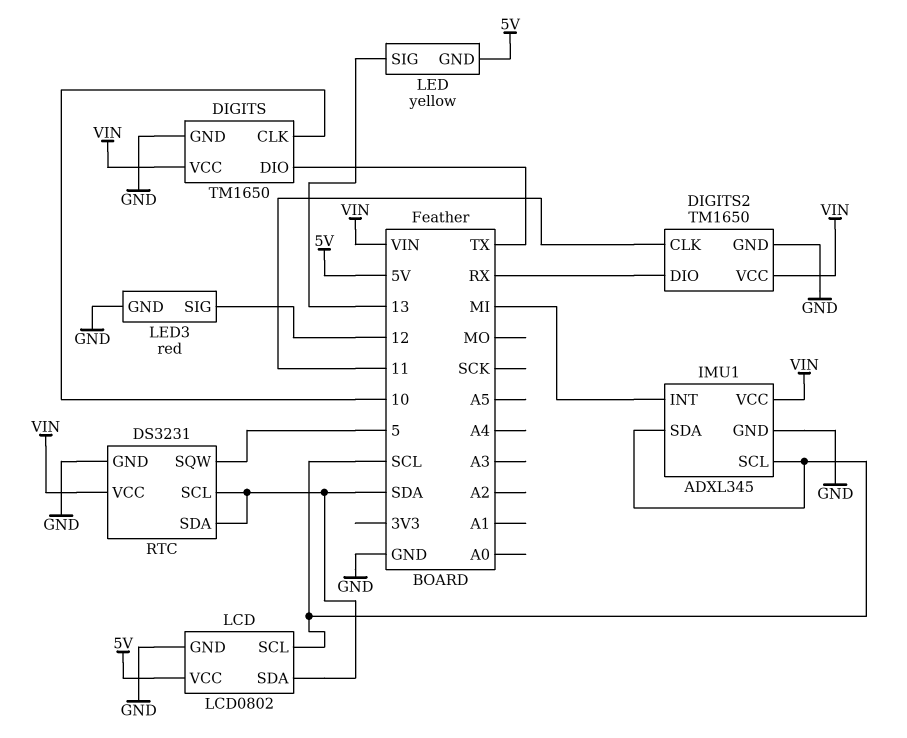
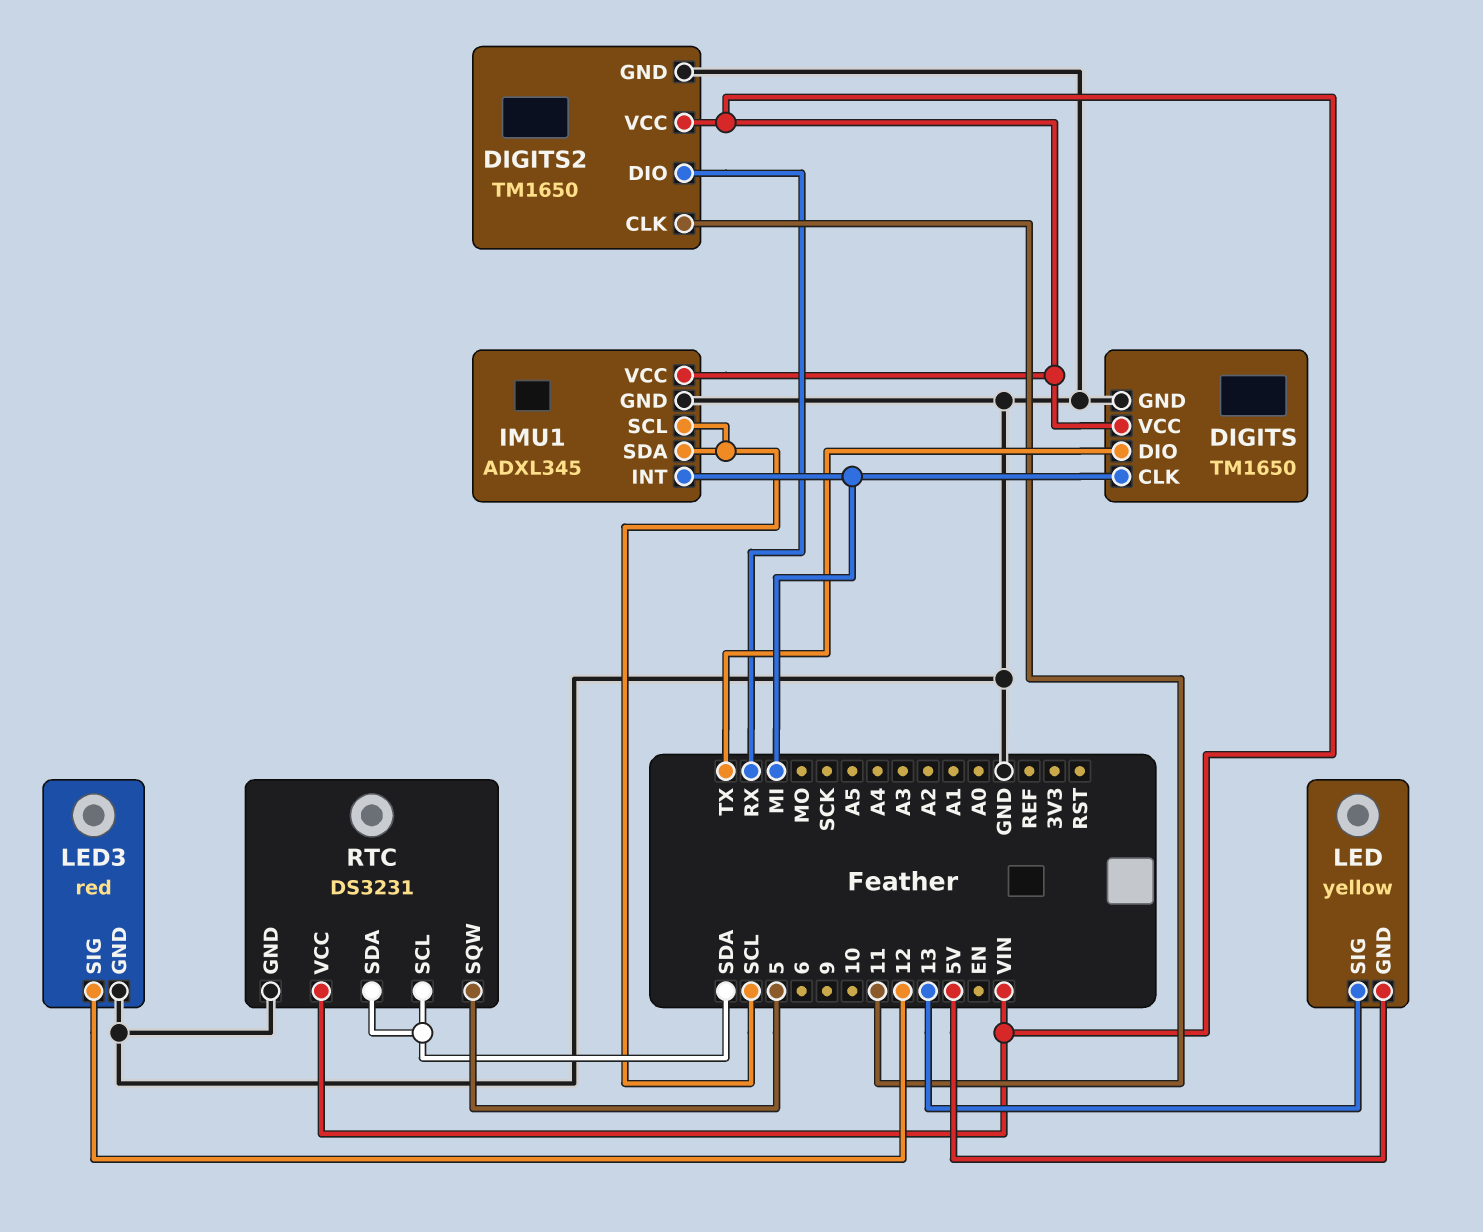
DIGITS pin CLK: 10 -> MI
LCD: LCD0802 -> none
LCD pin GND: GND -> none
LCD pin SCL: SCL -> none
LCD pin SDA: SDA -> none
LCD pin VCC: 5V -> none

